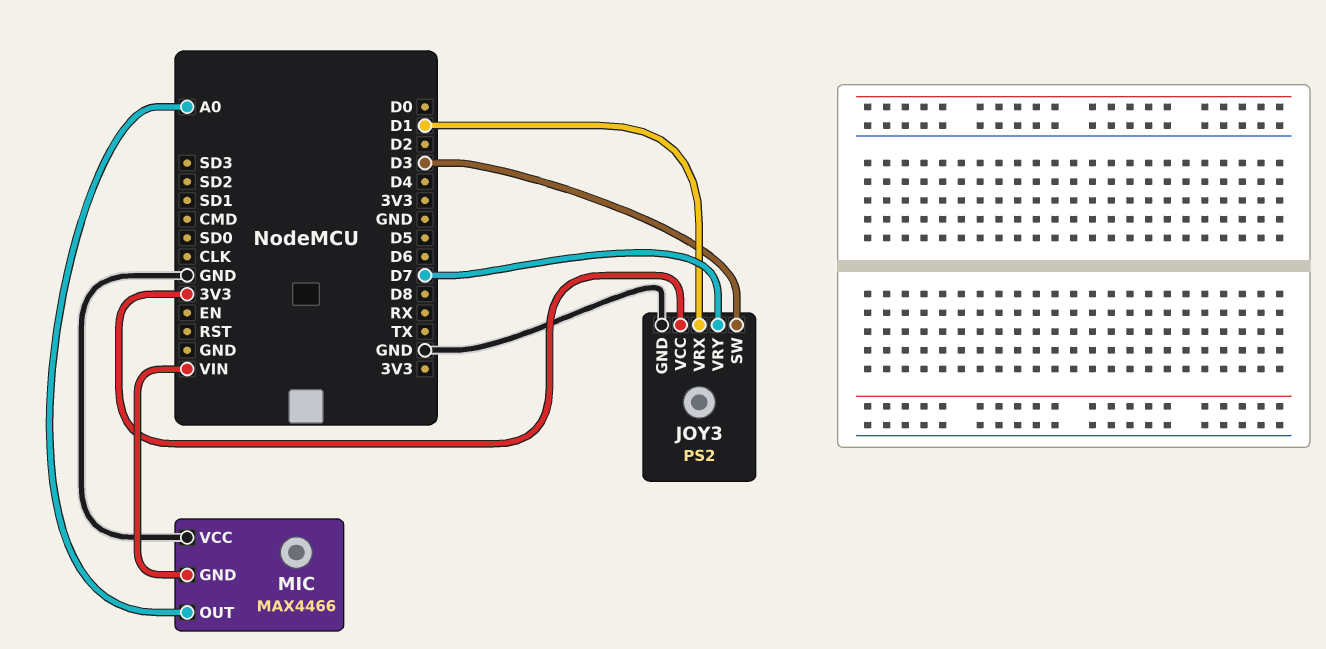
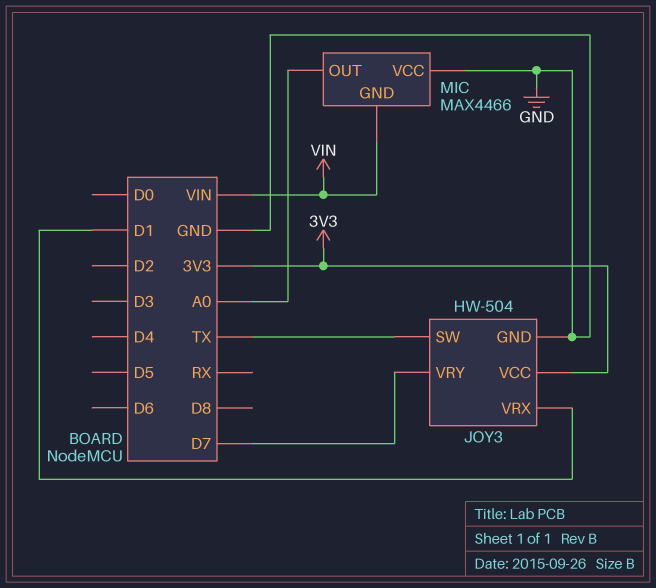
JOY3: PS2 -> HW-504
JOY3 pin SW: D3 -> TX

